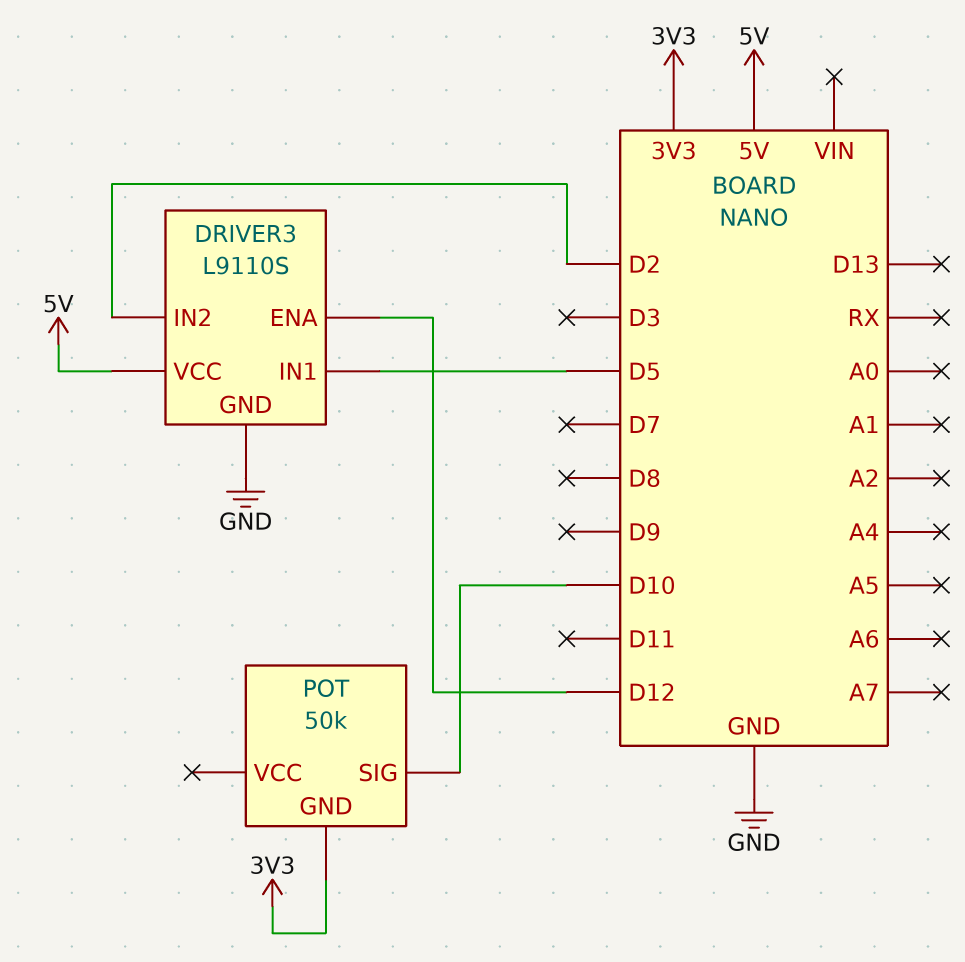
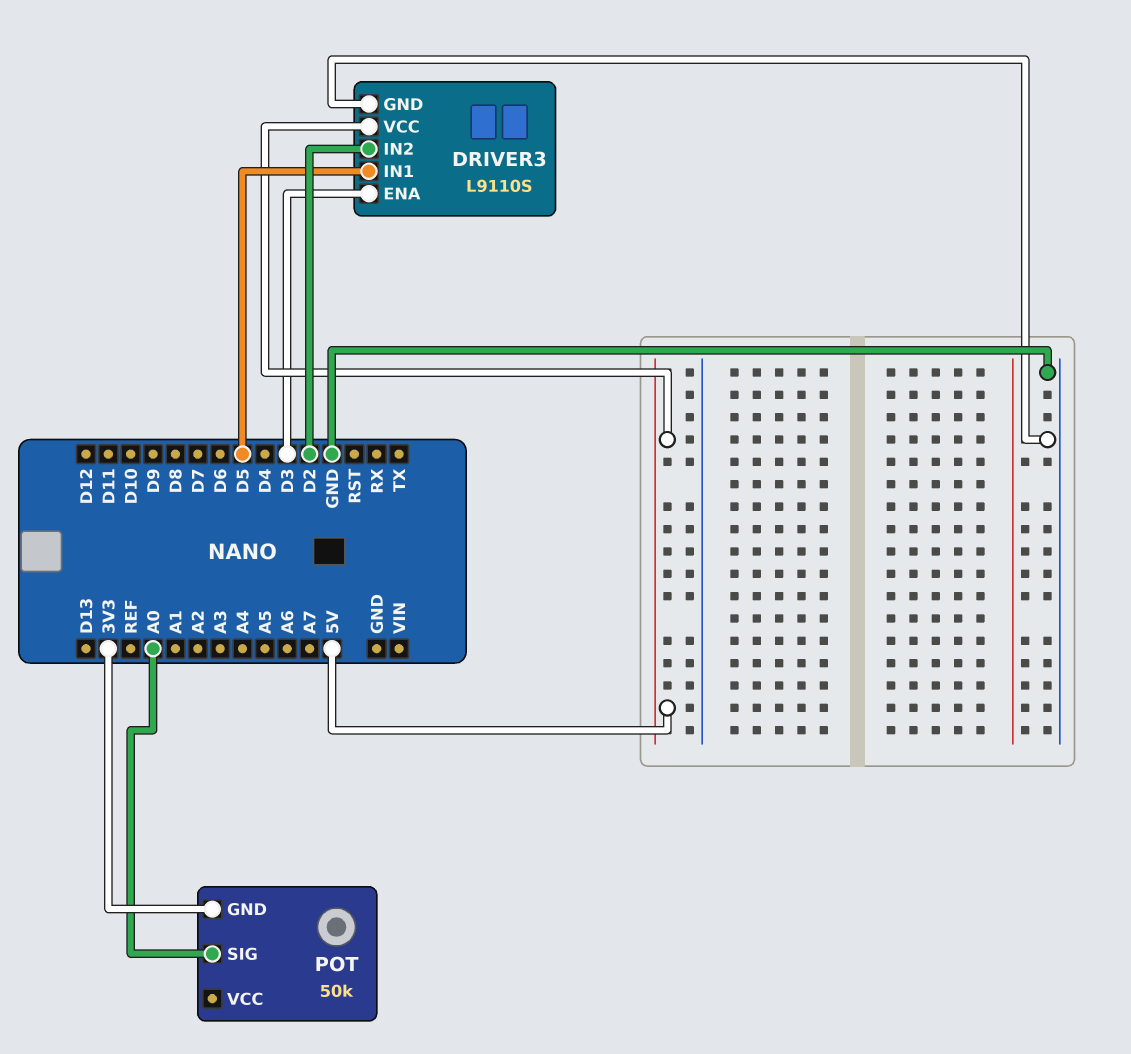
DRIVER3 pin ENA: D12 -> D3
POT pin SIG: D10 -> A0

